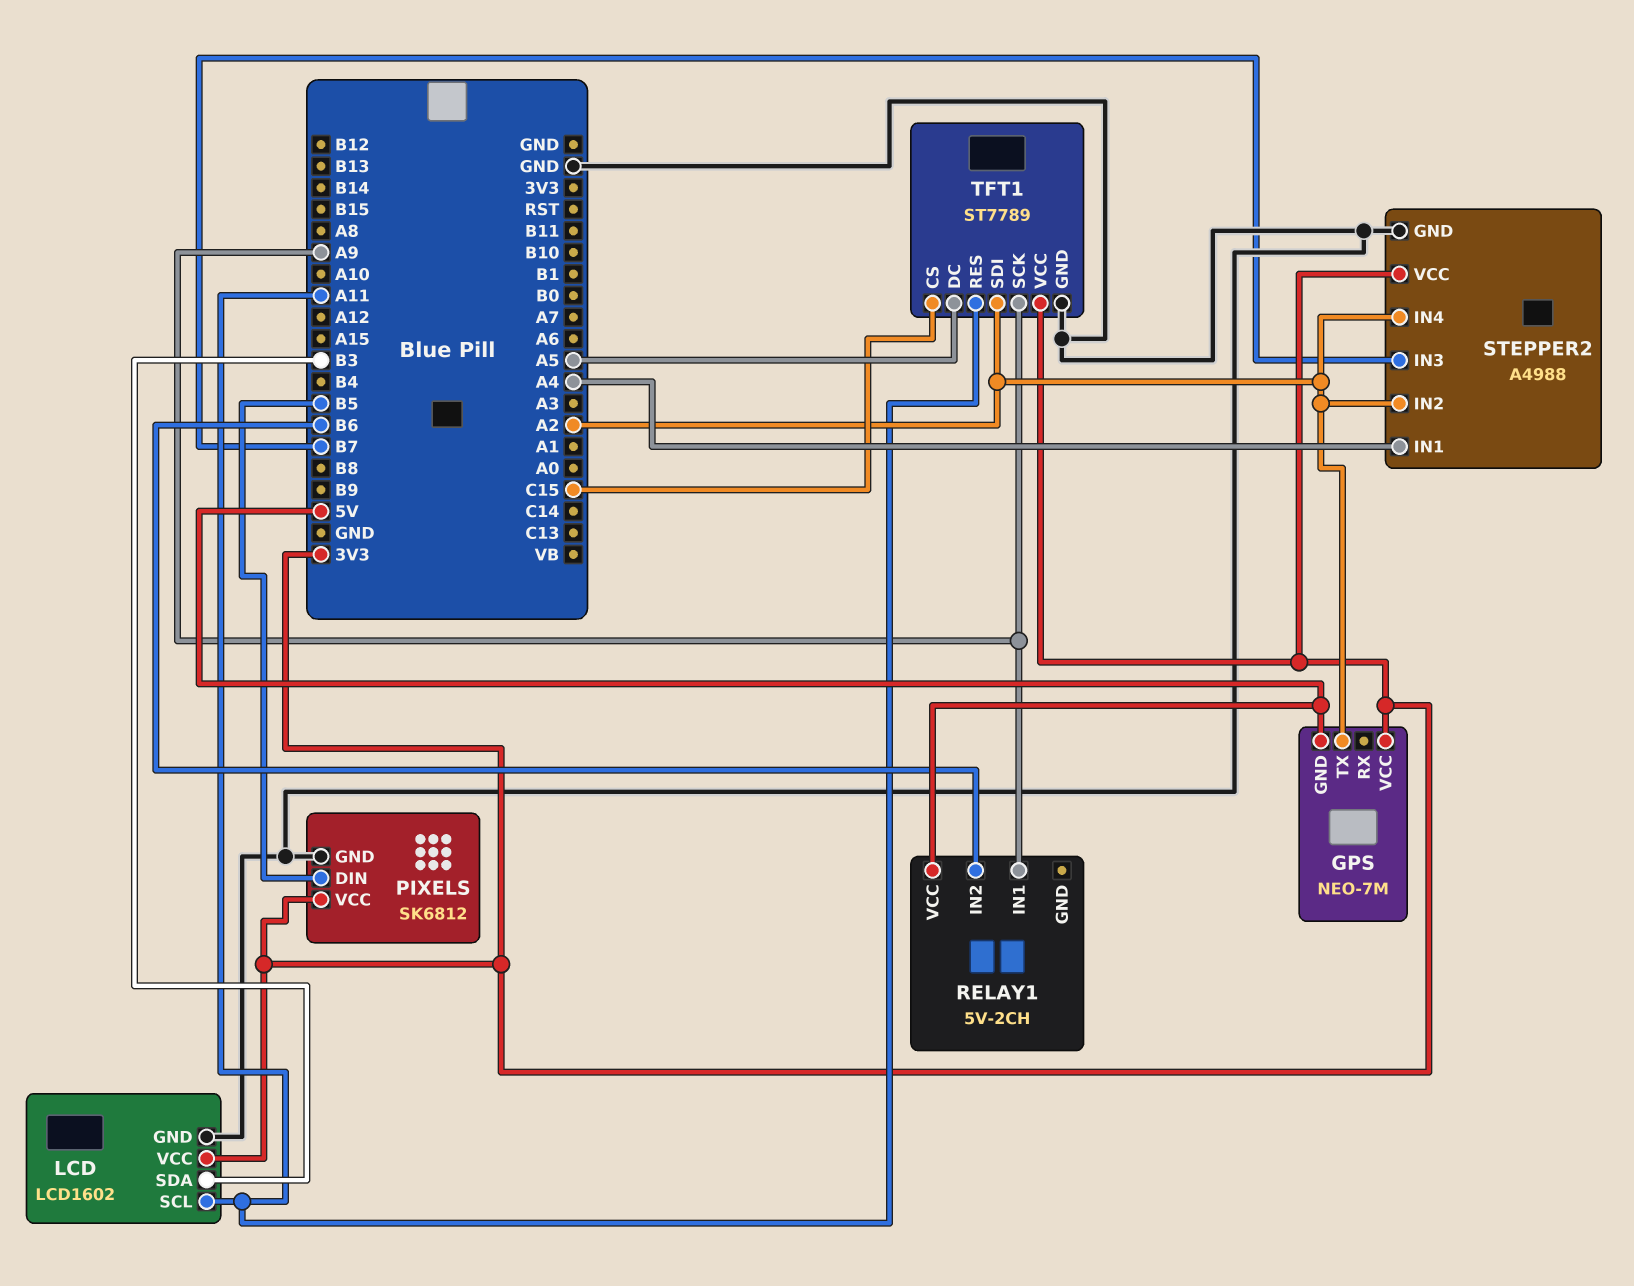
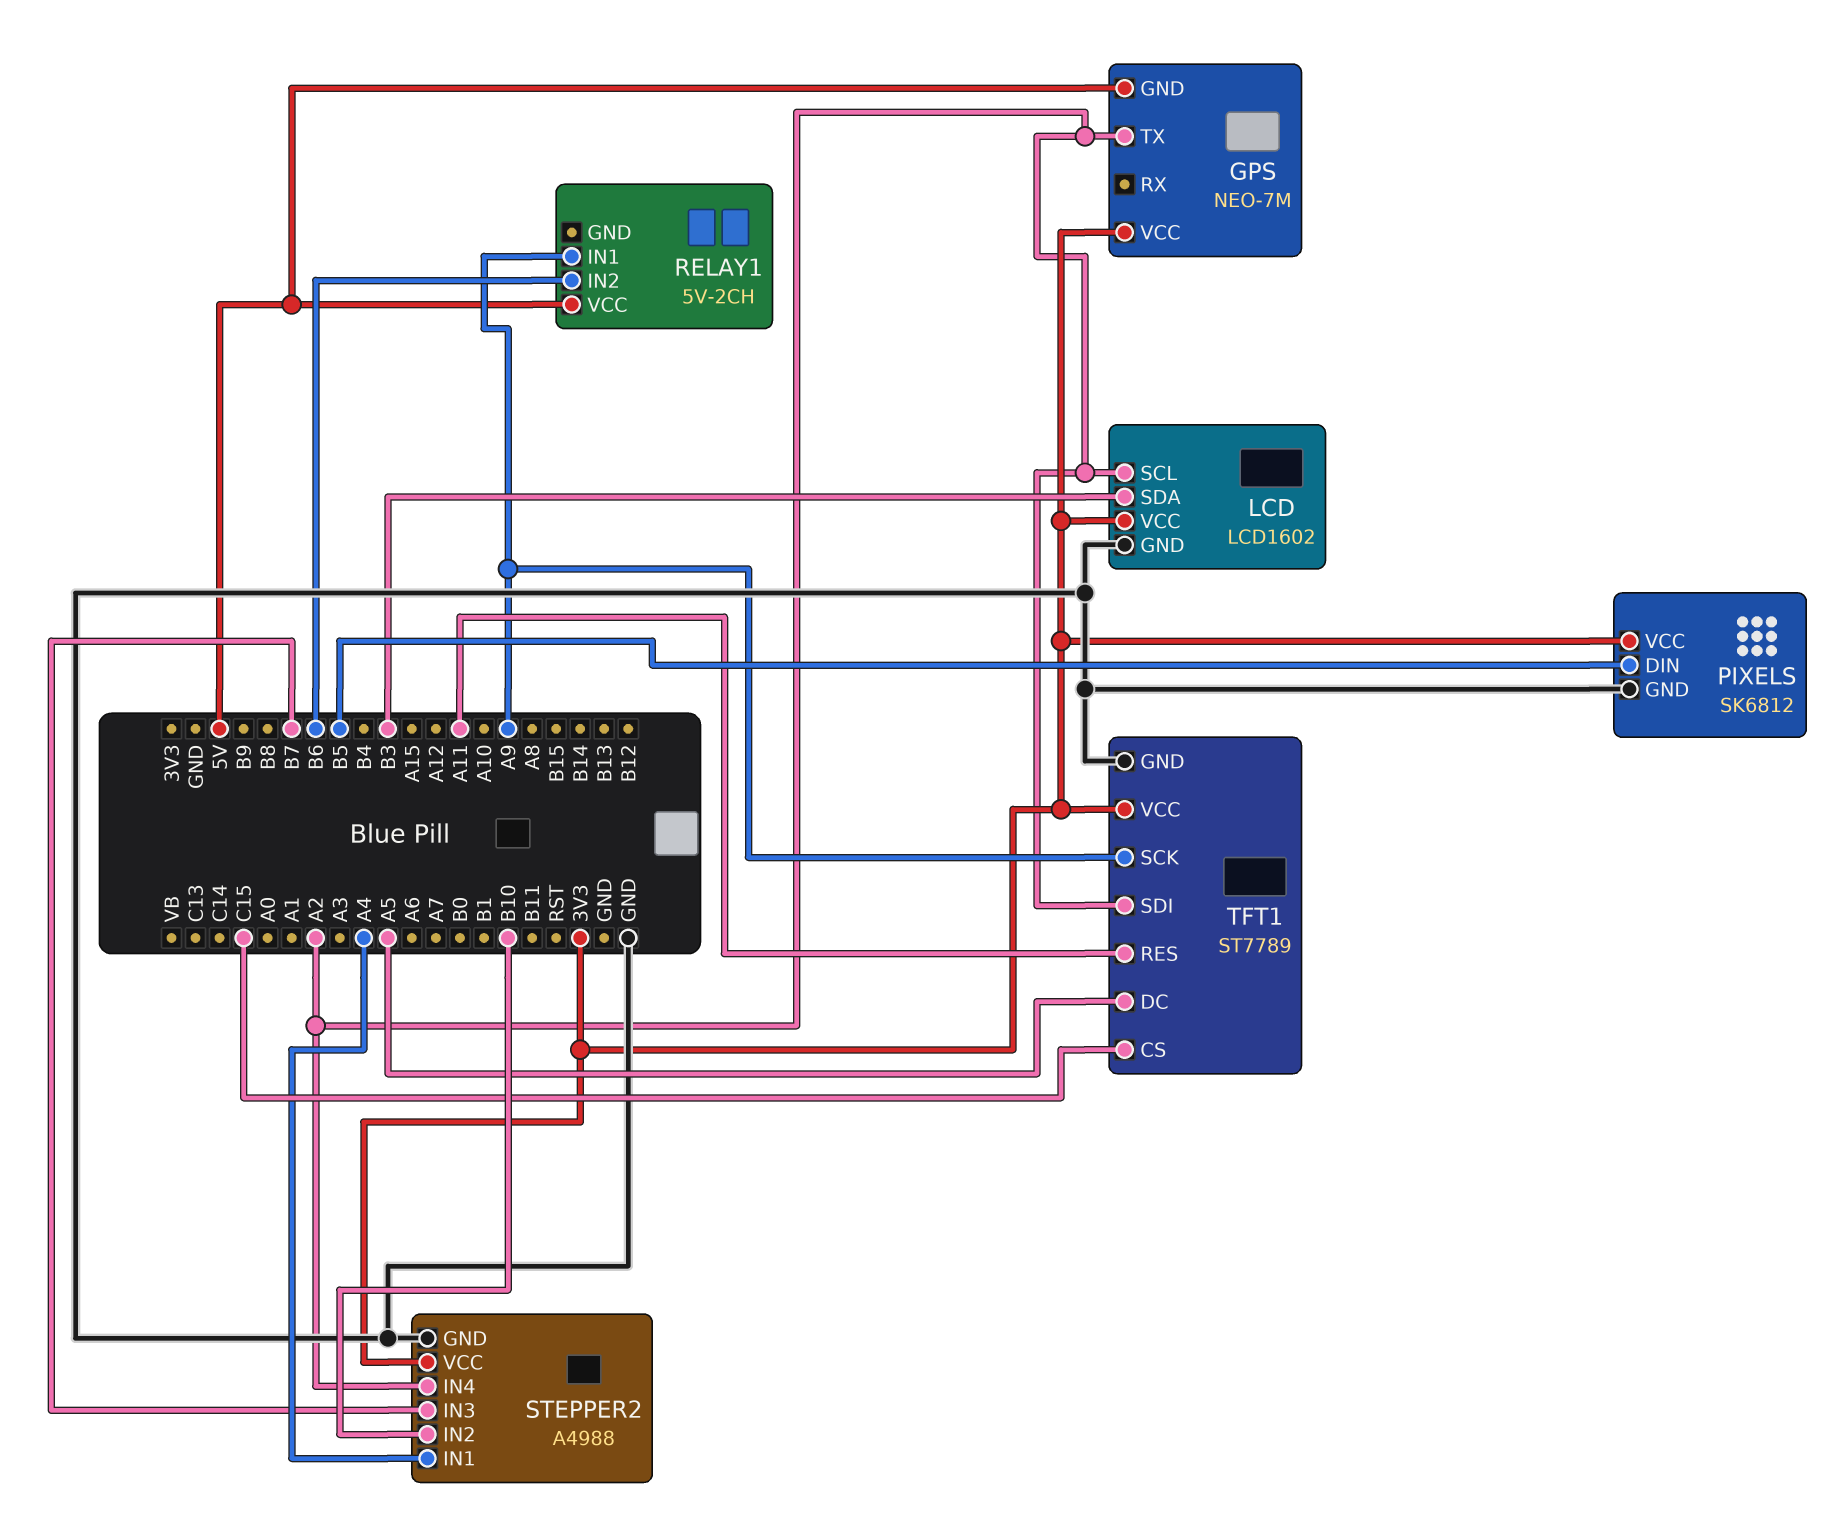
LCD pin SCL: A11 -> A2
STEPPER2 pin IN2: A2 -> B10

